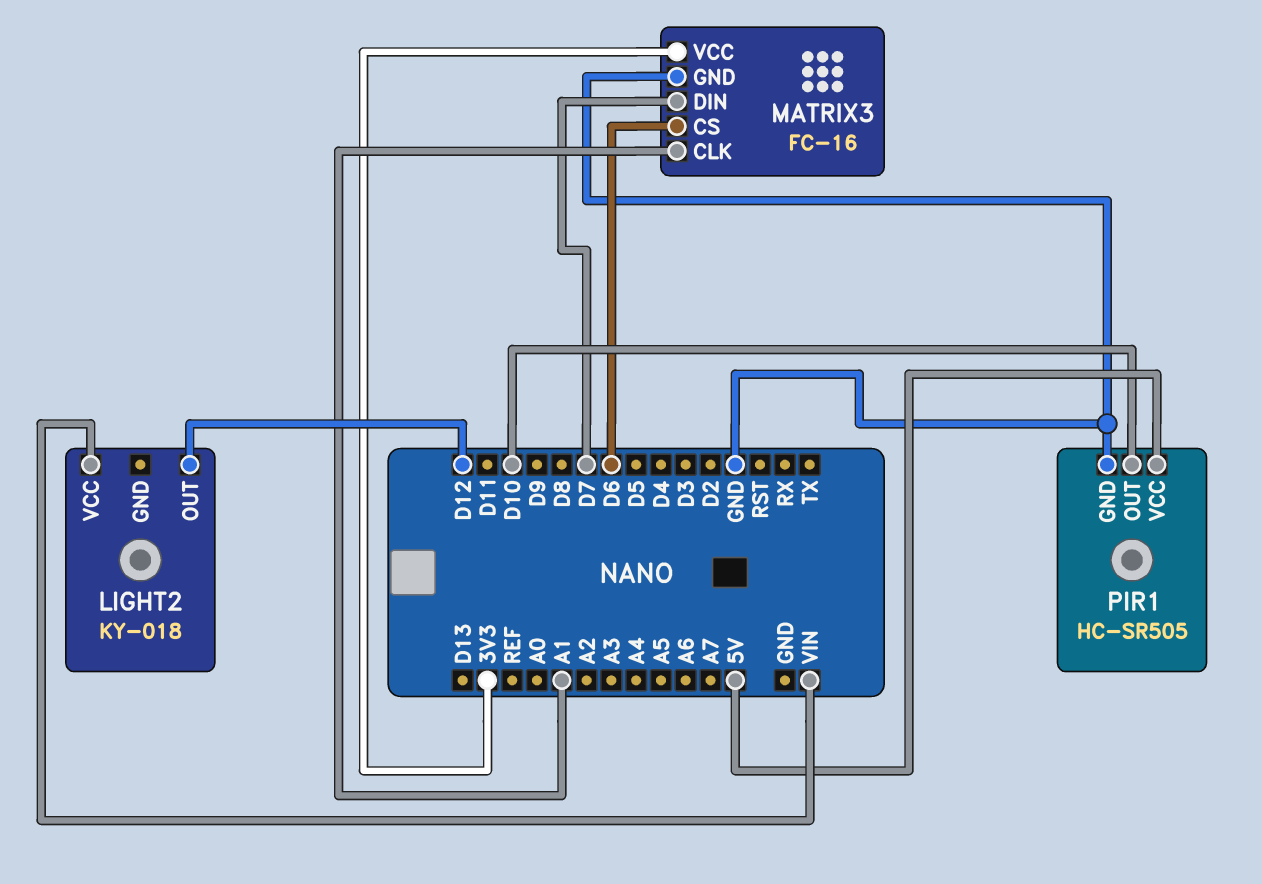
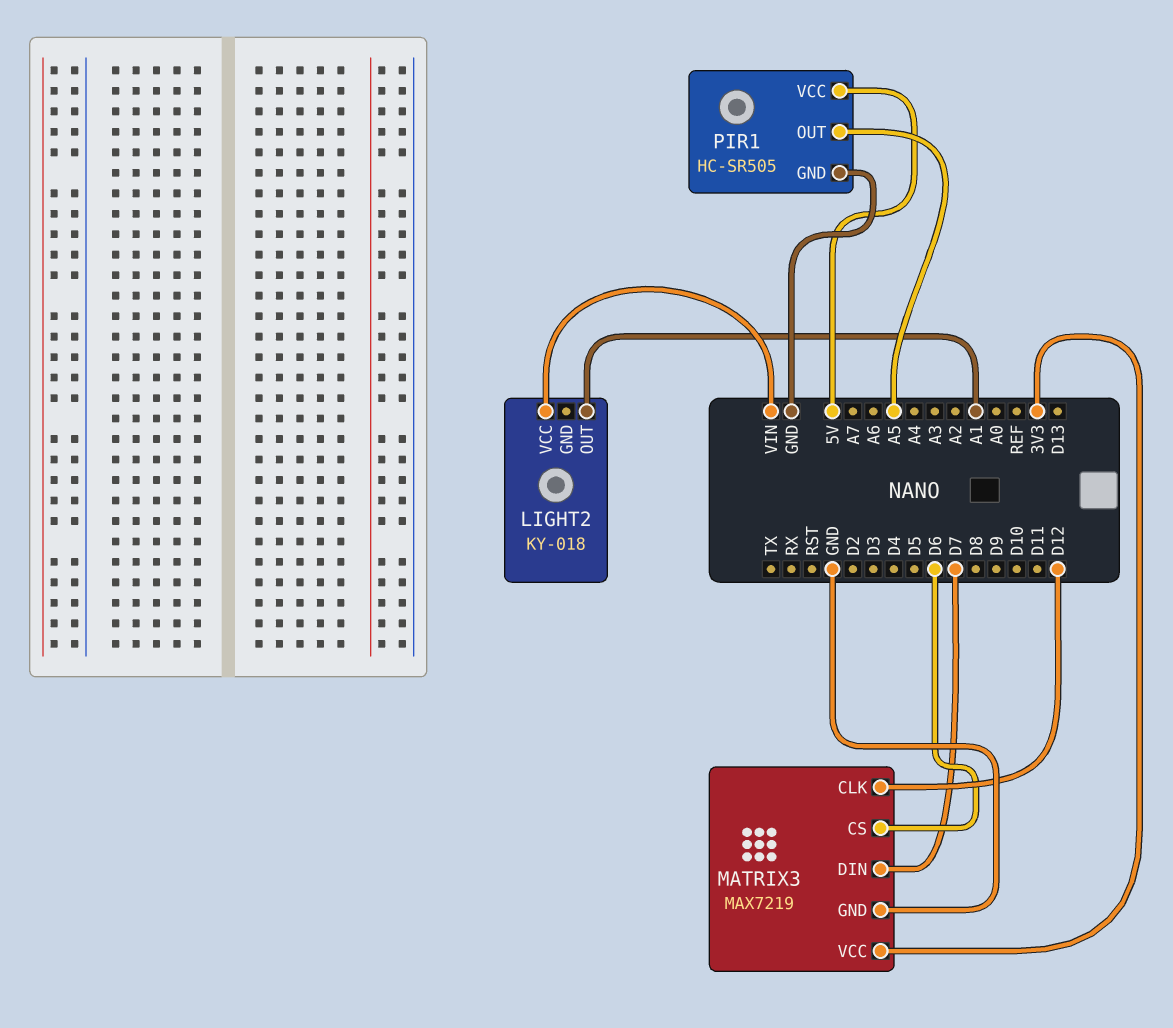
LIGHT2 pin OUT: D12 -> A1
MATRIX3: FC-16 -> MAX7219
MATRIX3 pin CLK: A1 -> D12
PIR1 pin OUT: D10 -> A5

